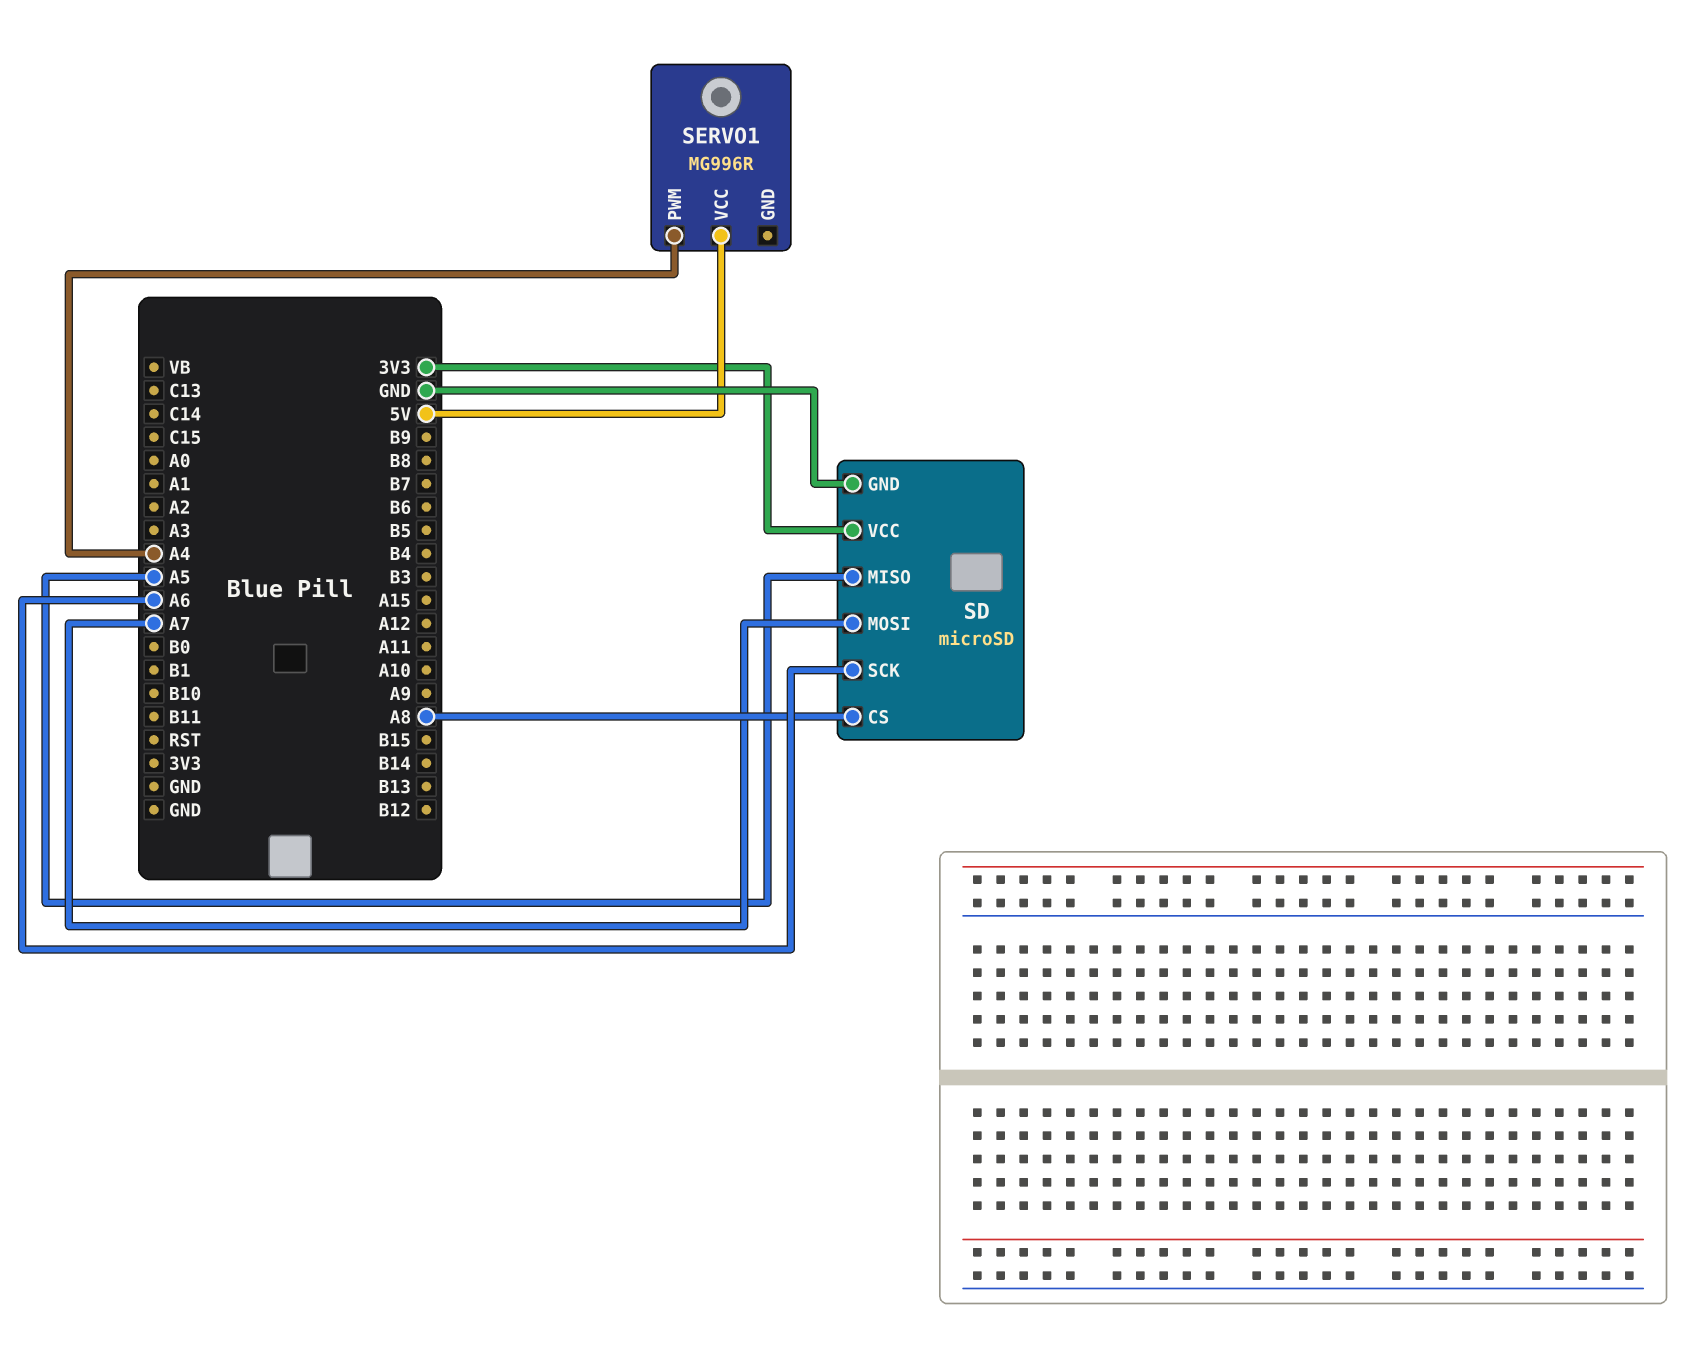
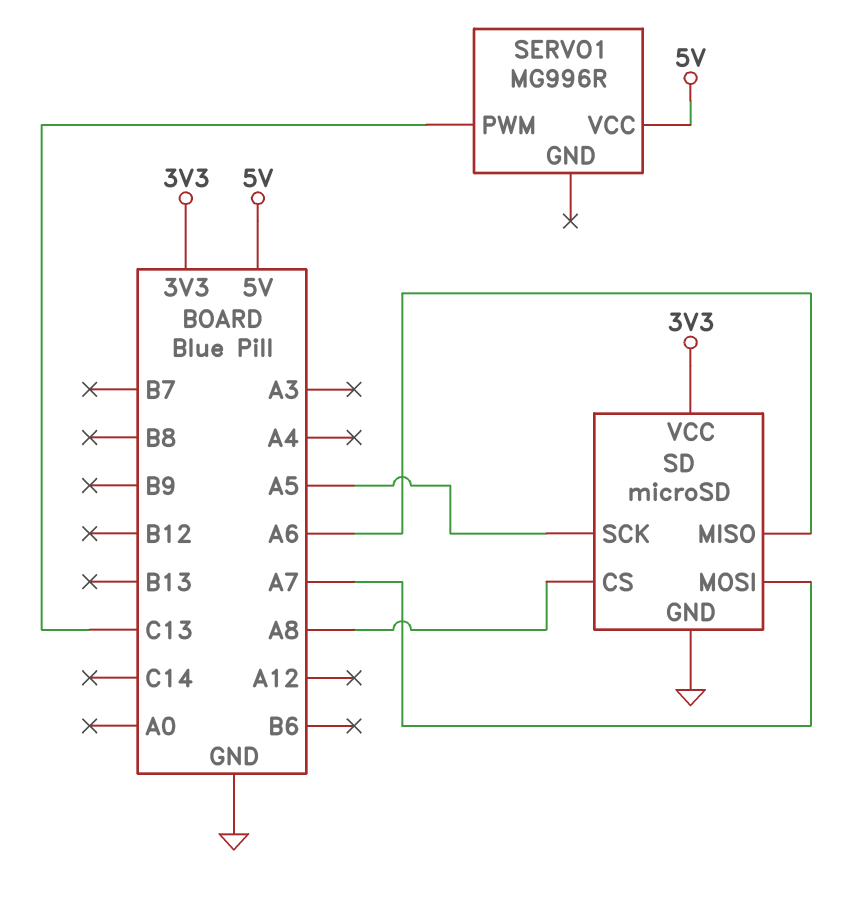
SD pin MISO: A5 -> A6
SD pin SCK: A6 -> A5
SERVO1 pin PWM: A4 -> C13

